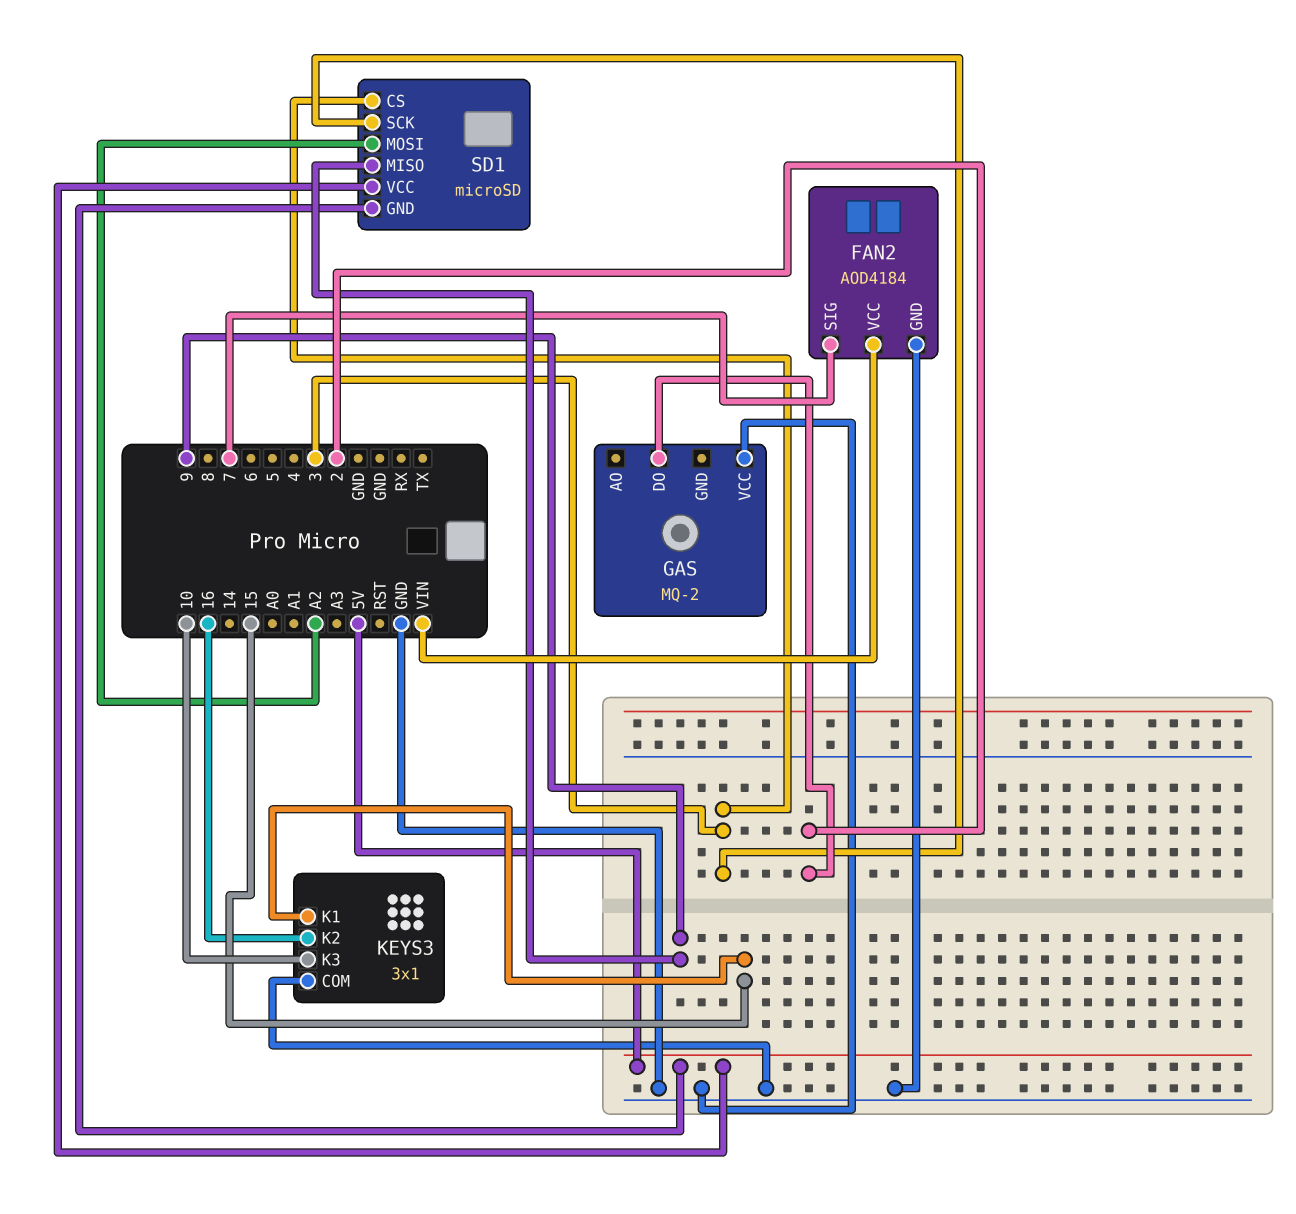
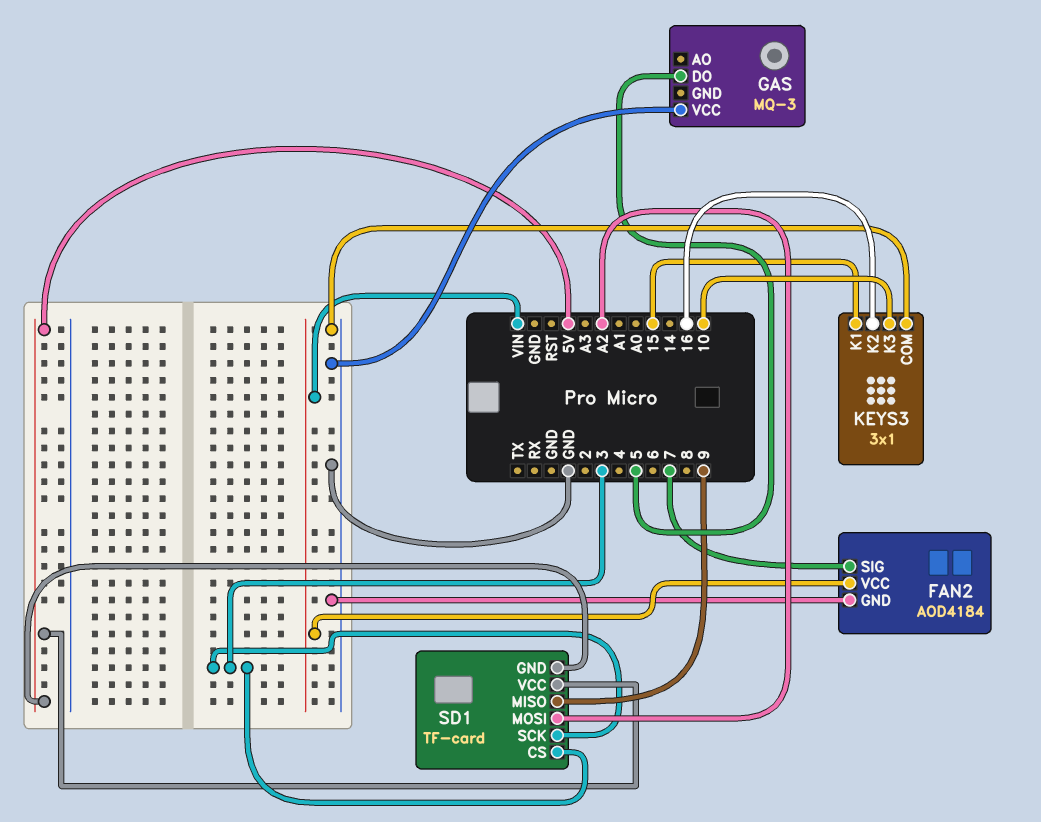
GAS: MQ-2 -> MQ-3
GAS pin DO: 2 -> 5
SD1: microSD -> TF-card

